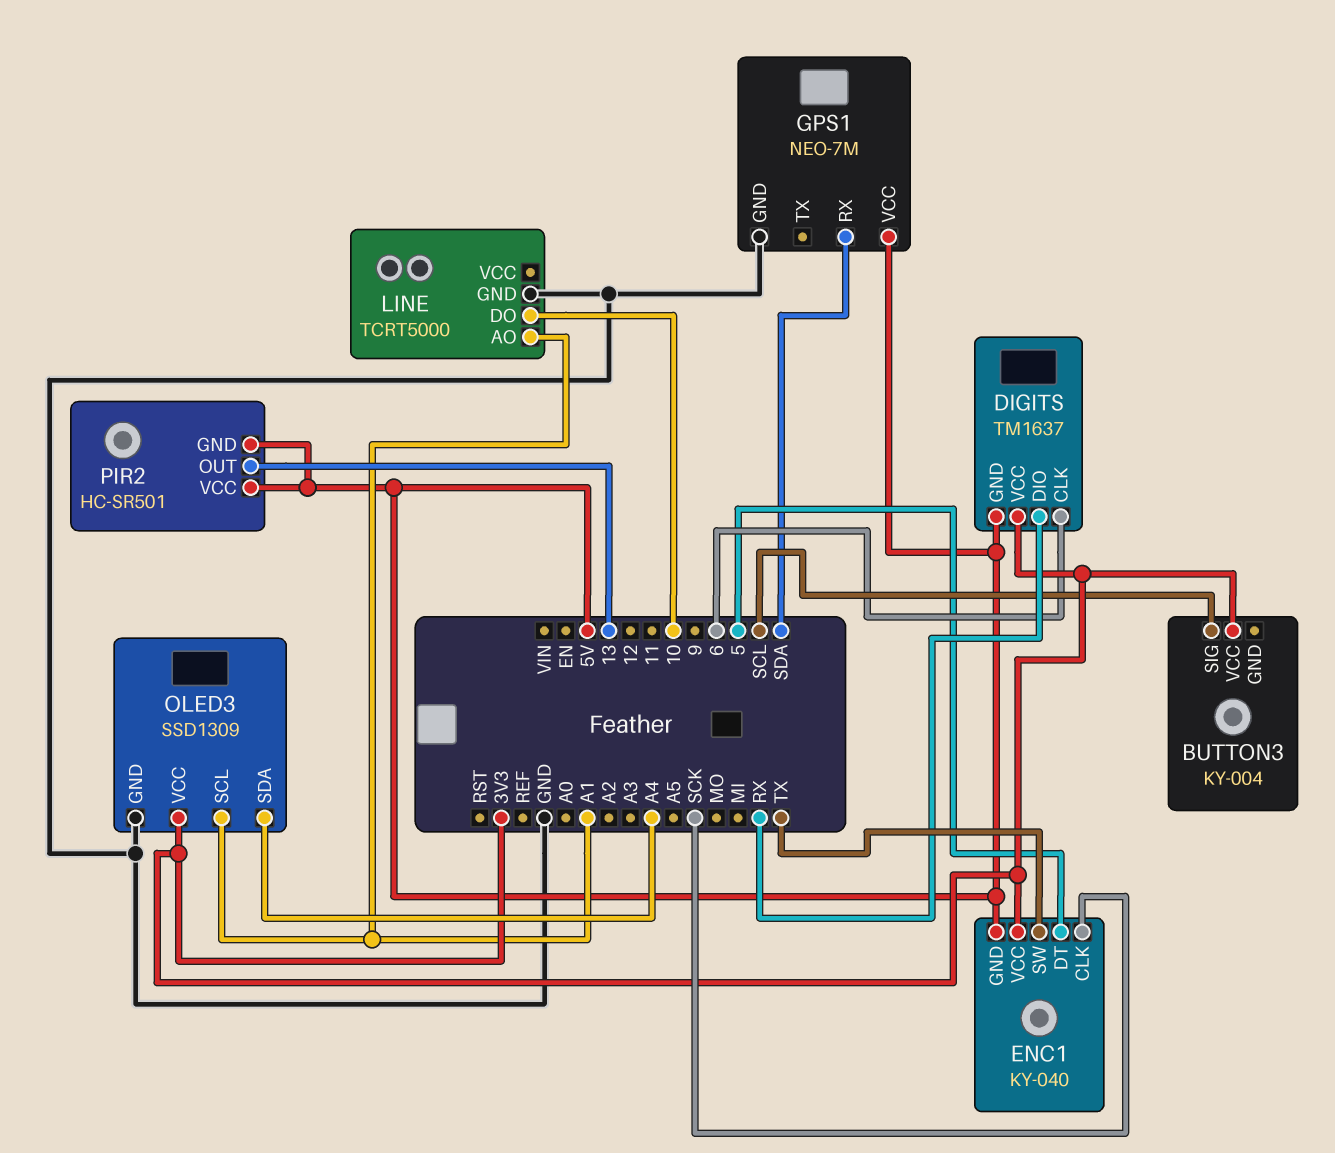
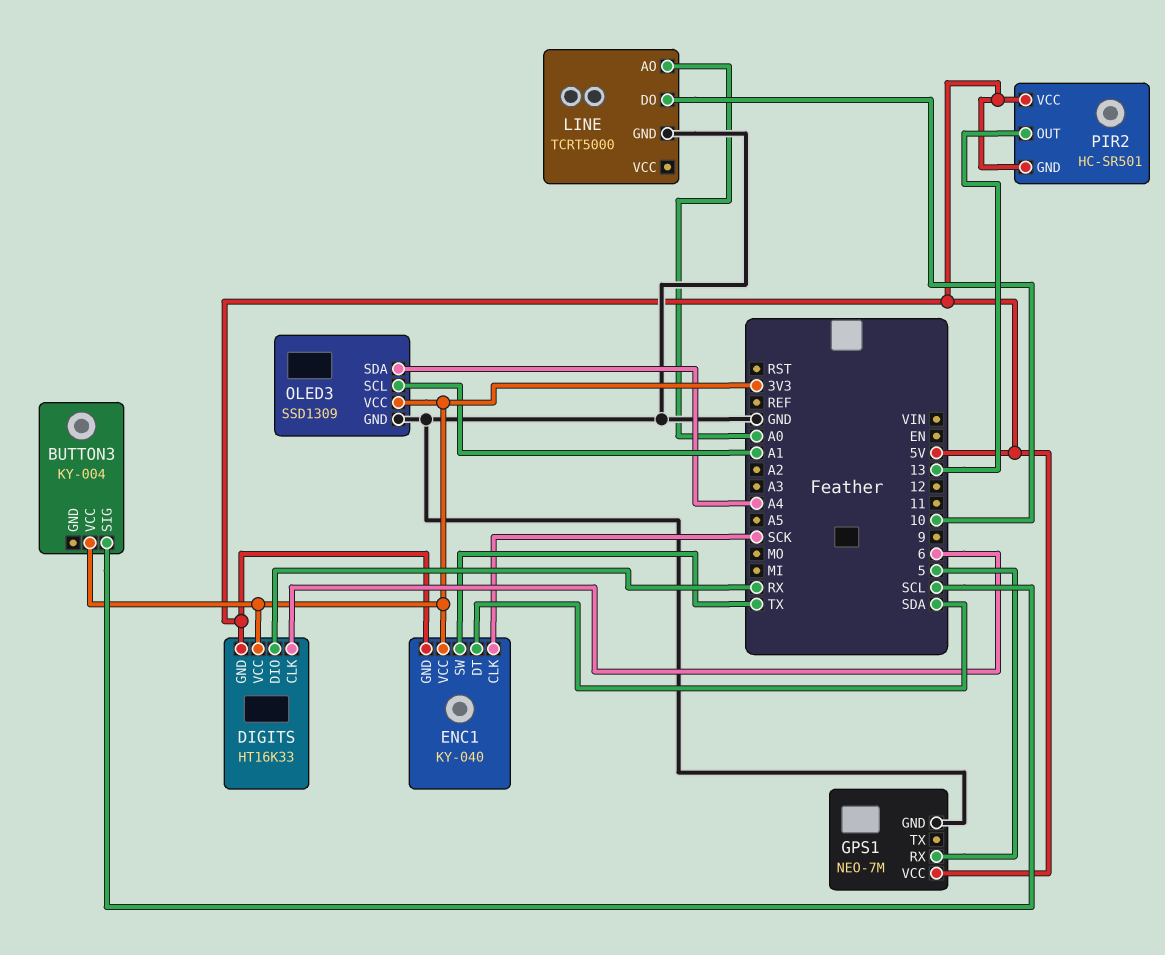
DIGITS: TM1637 -> HT16K33
ENC1 pin DT: 5 -> SDA
GPS1 pin RX: SDA -> 5
LINE pin AO: A1 -> A0

